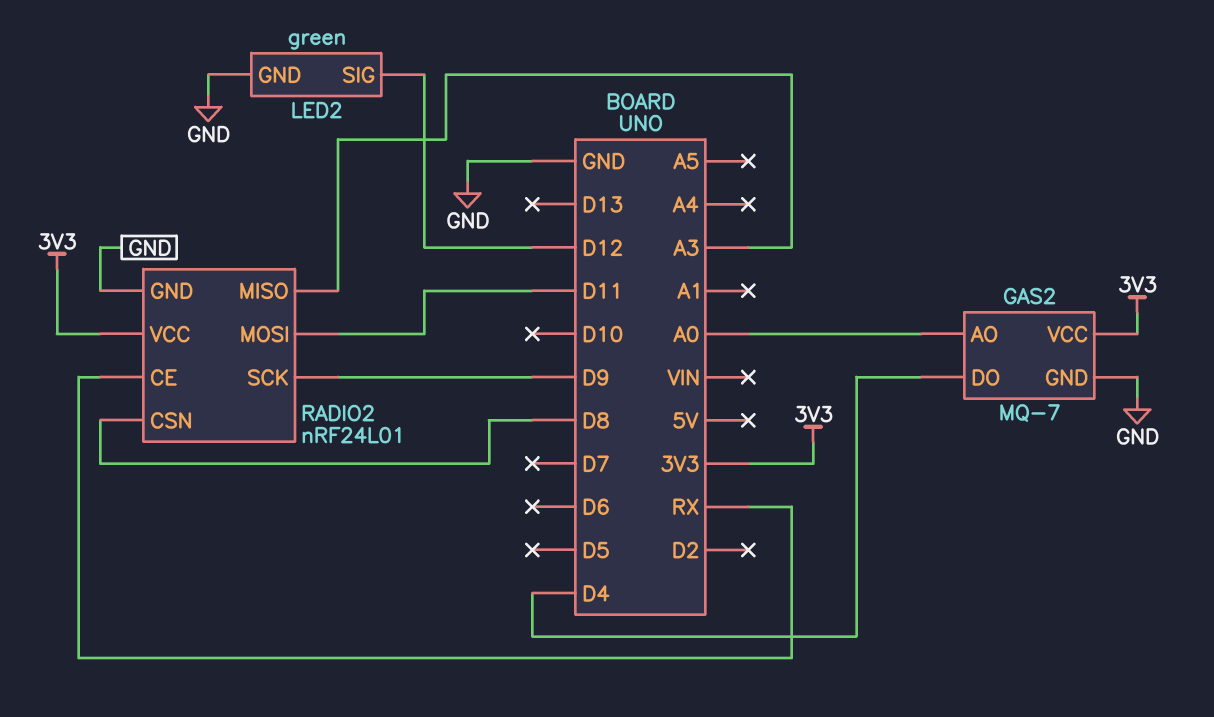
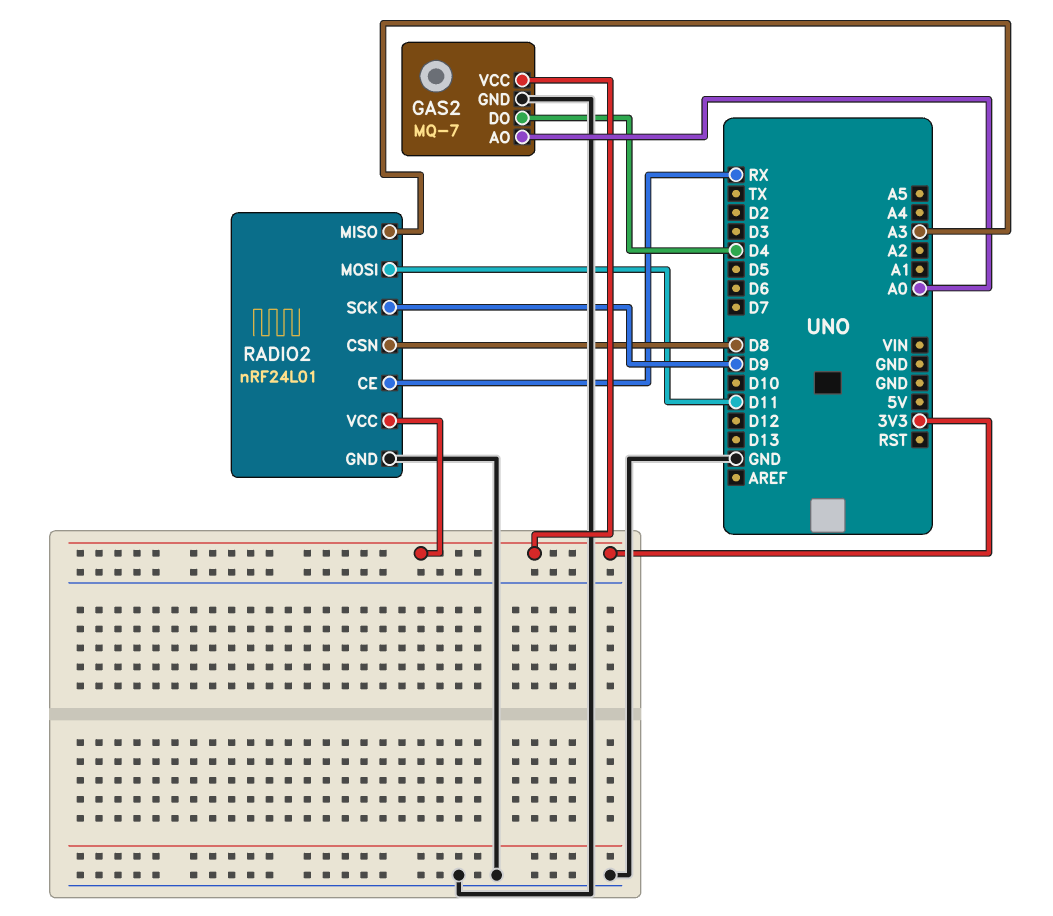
LED2: green -> none
LED2 pin GND: GND -> none
LED2 pin SIG: D12 -> none

